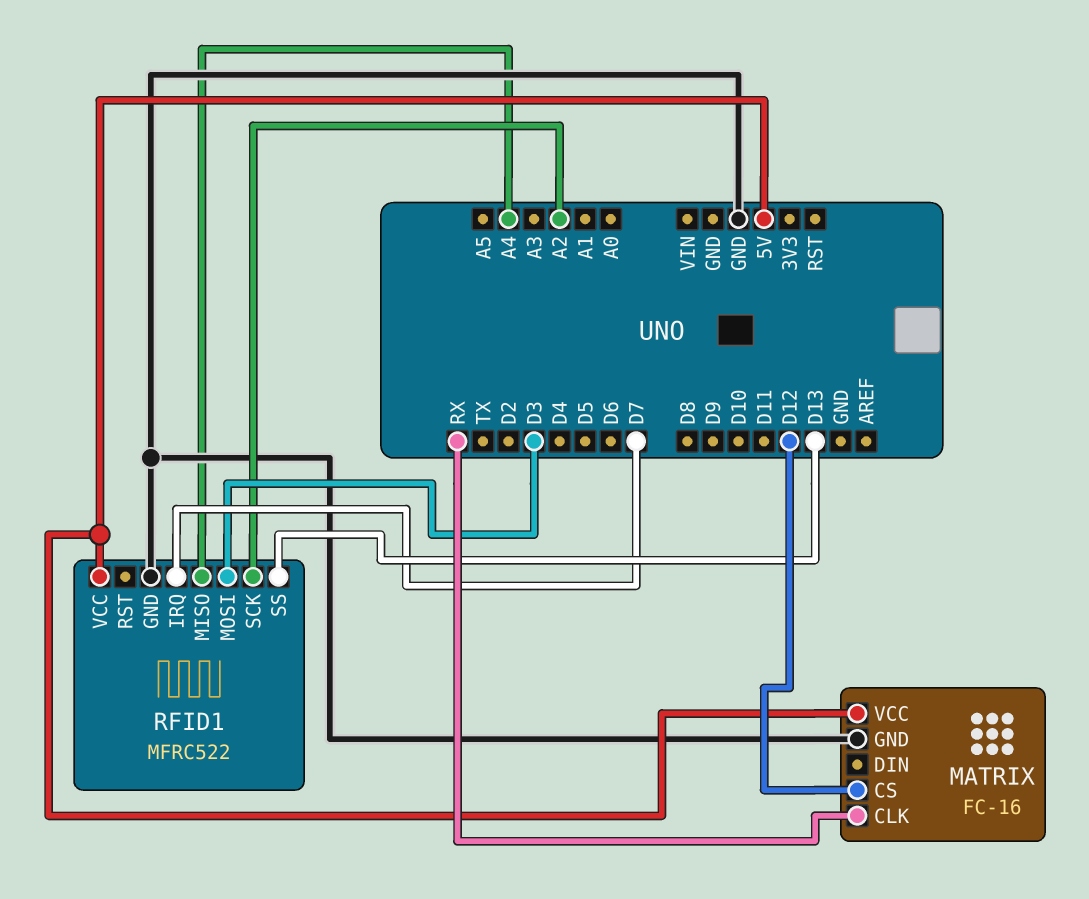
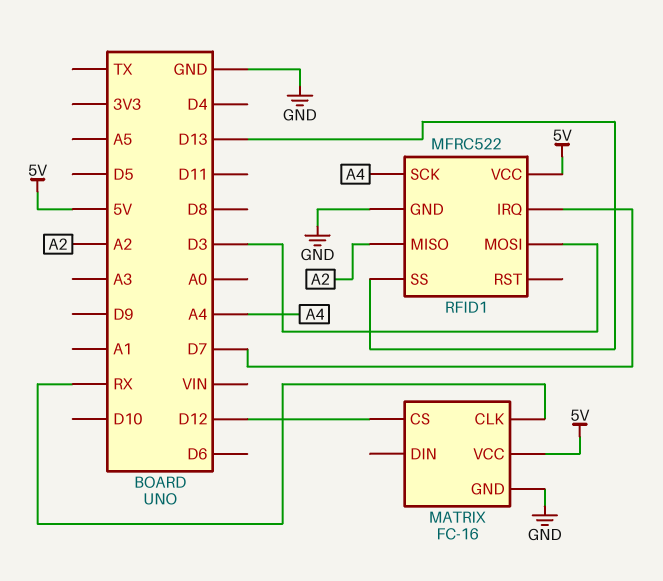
RFID1 pin MISO: A4 -> A2
RFID1 pin SCK: A2 -> A4

